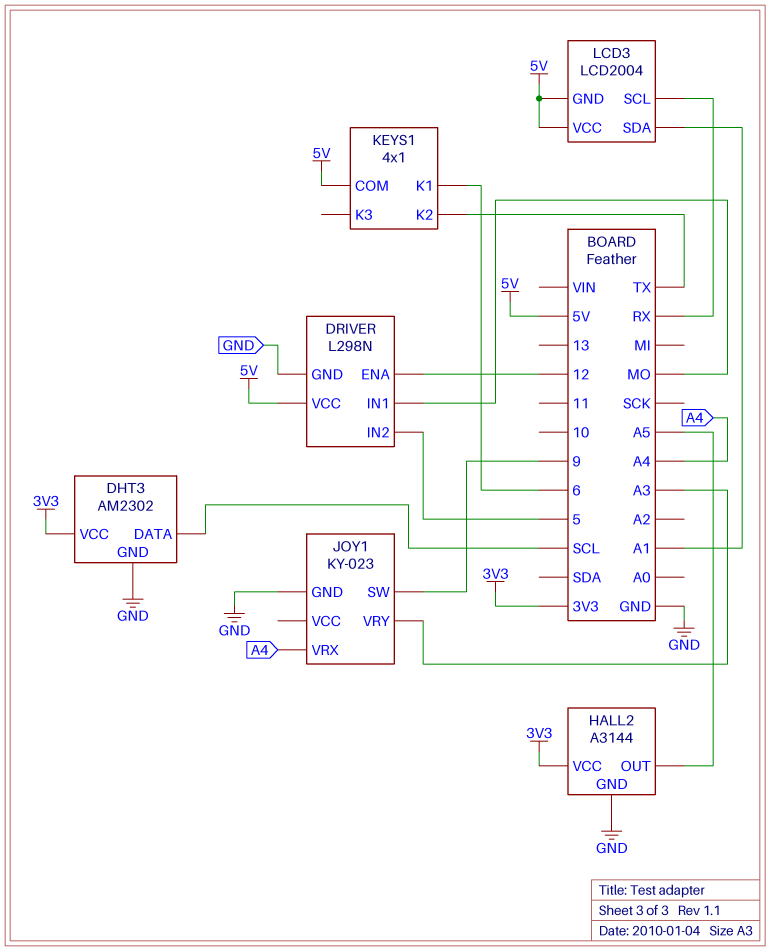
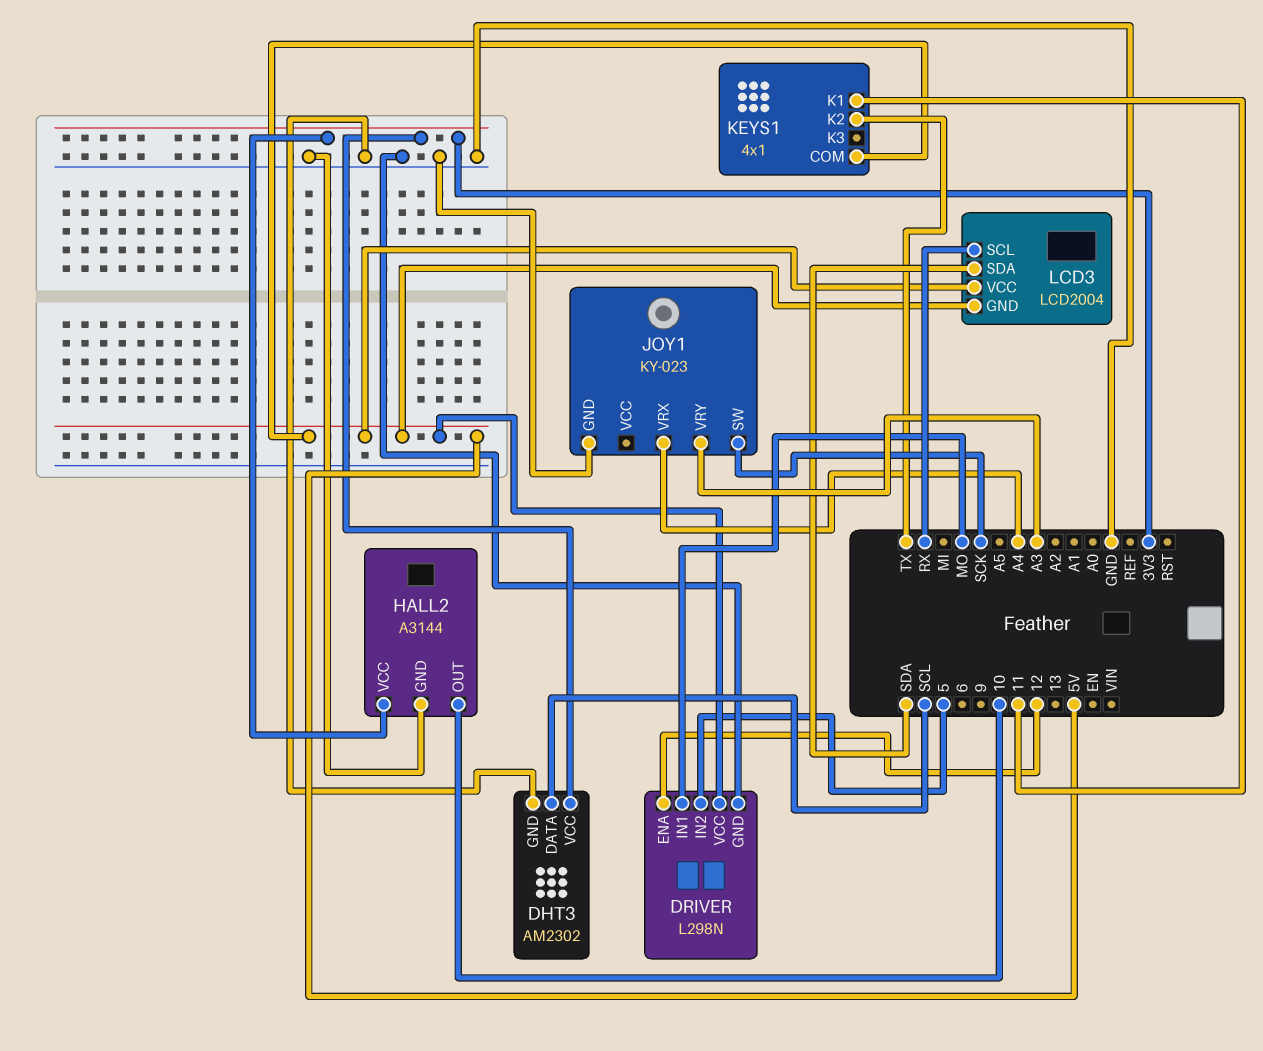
HALL2 pin OUT: A5 -> 10
JOY1 pin SW: 9 -> SCK
KEYS1 pin K1: 6 -> 11
LCD3 pin SDA: A1 -> SDA

